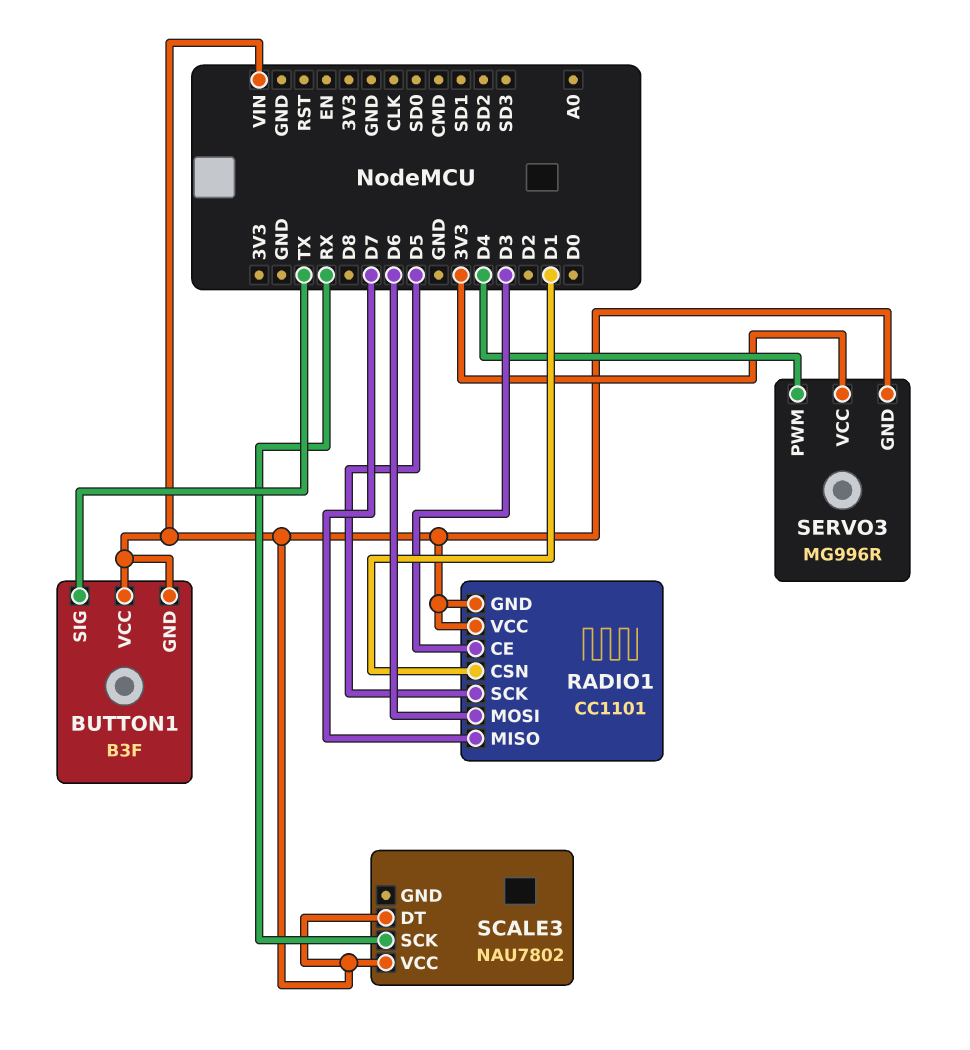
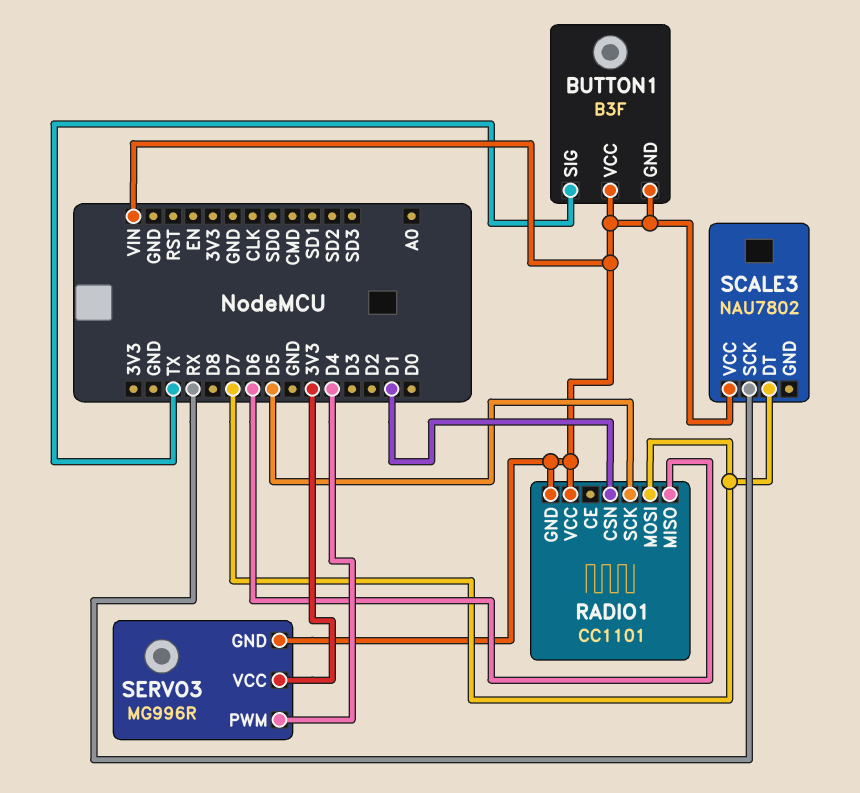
RADIO1 pin CE: D3 -> none
RADIO1 pin MISO: D7 -> D6
RADIO1 pin MOSI: D6 -> D7
SCALE3 pin DT: VIN -> D7

